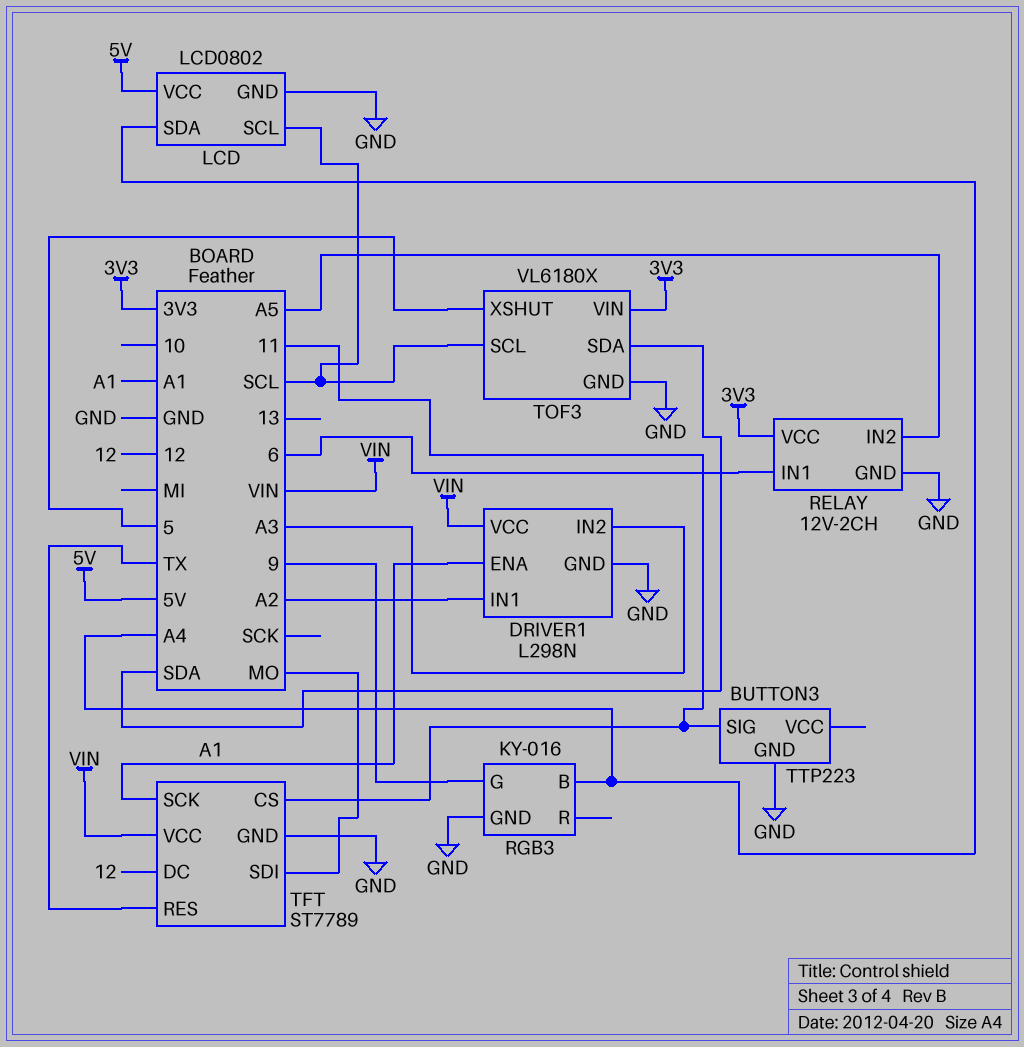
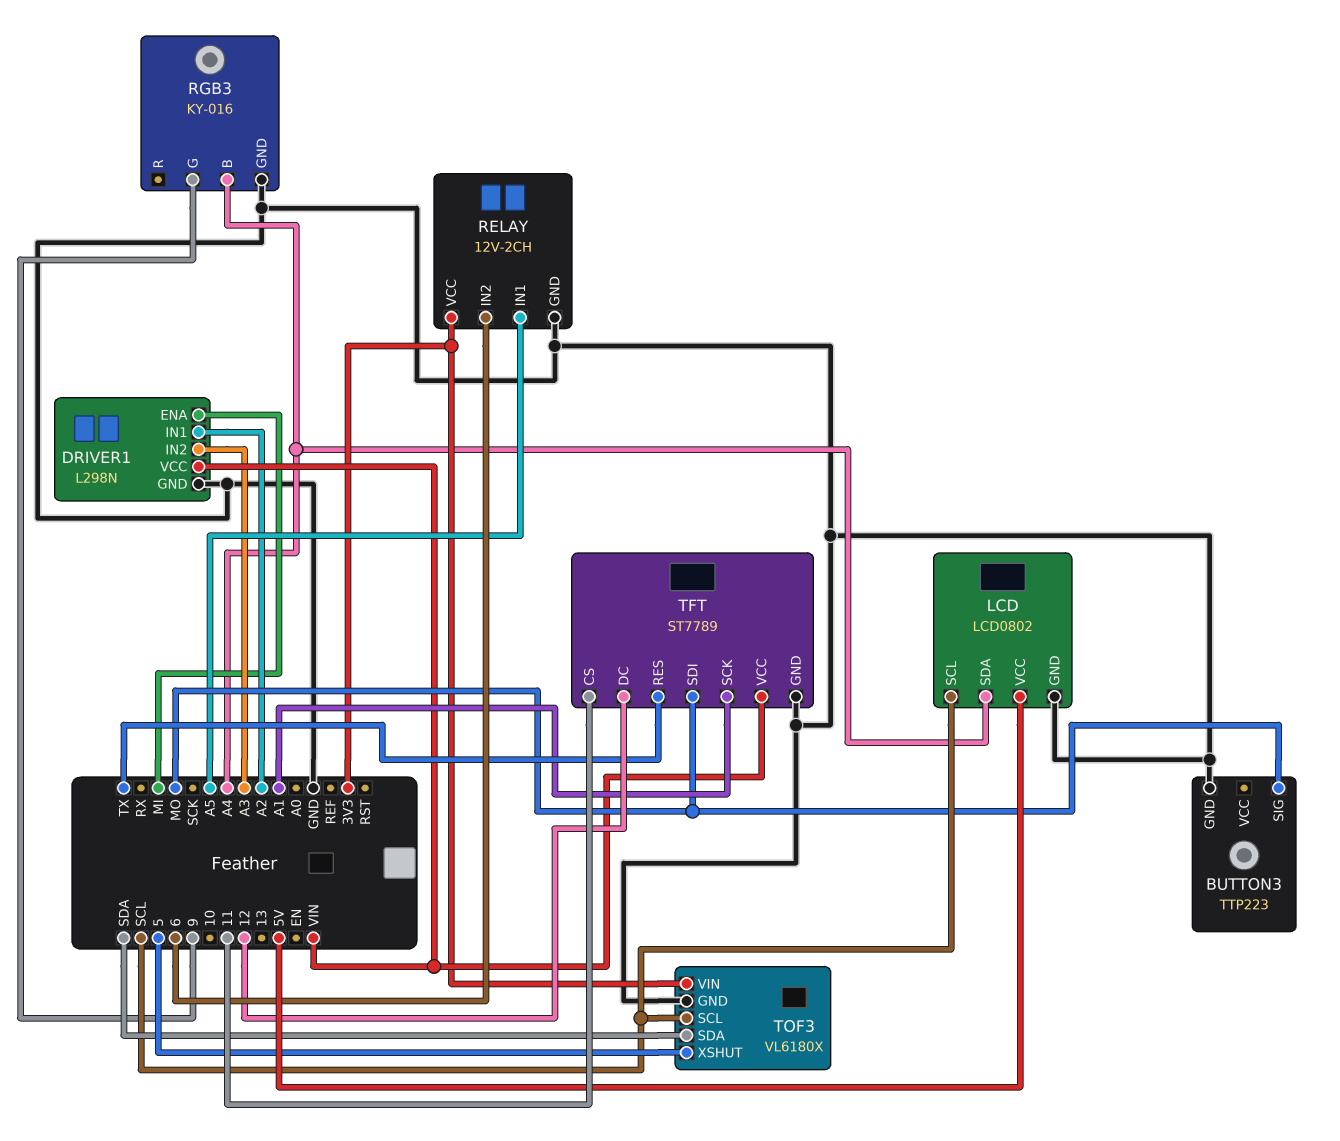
BUTTON3 pin SIG: 11 -> MO
DRIVER1 pin ENA: A1 -> MI
RELAY pin IN1: 6 -> A5
RELAY pin IN2: A5 -> 6

